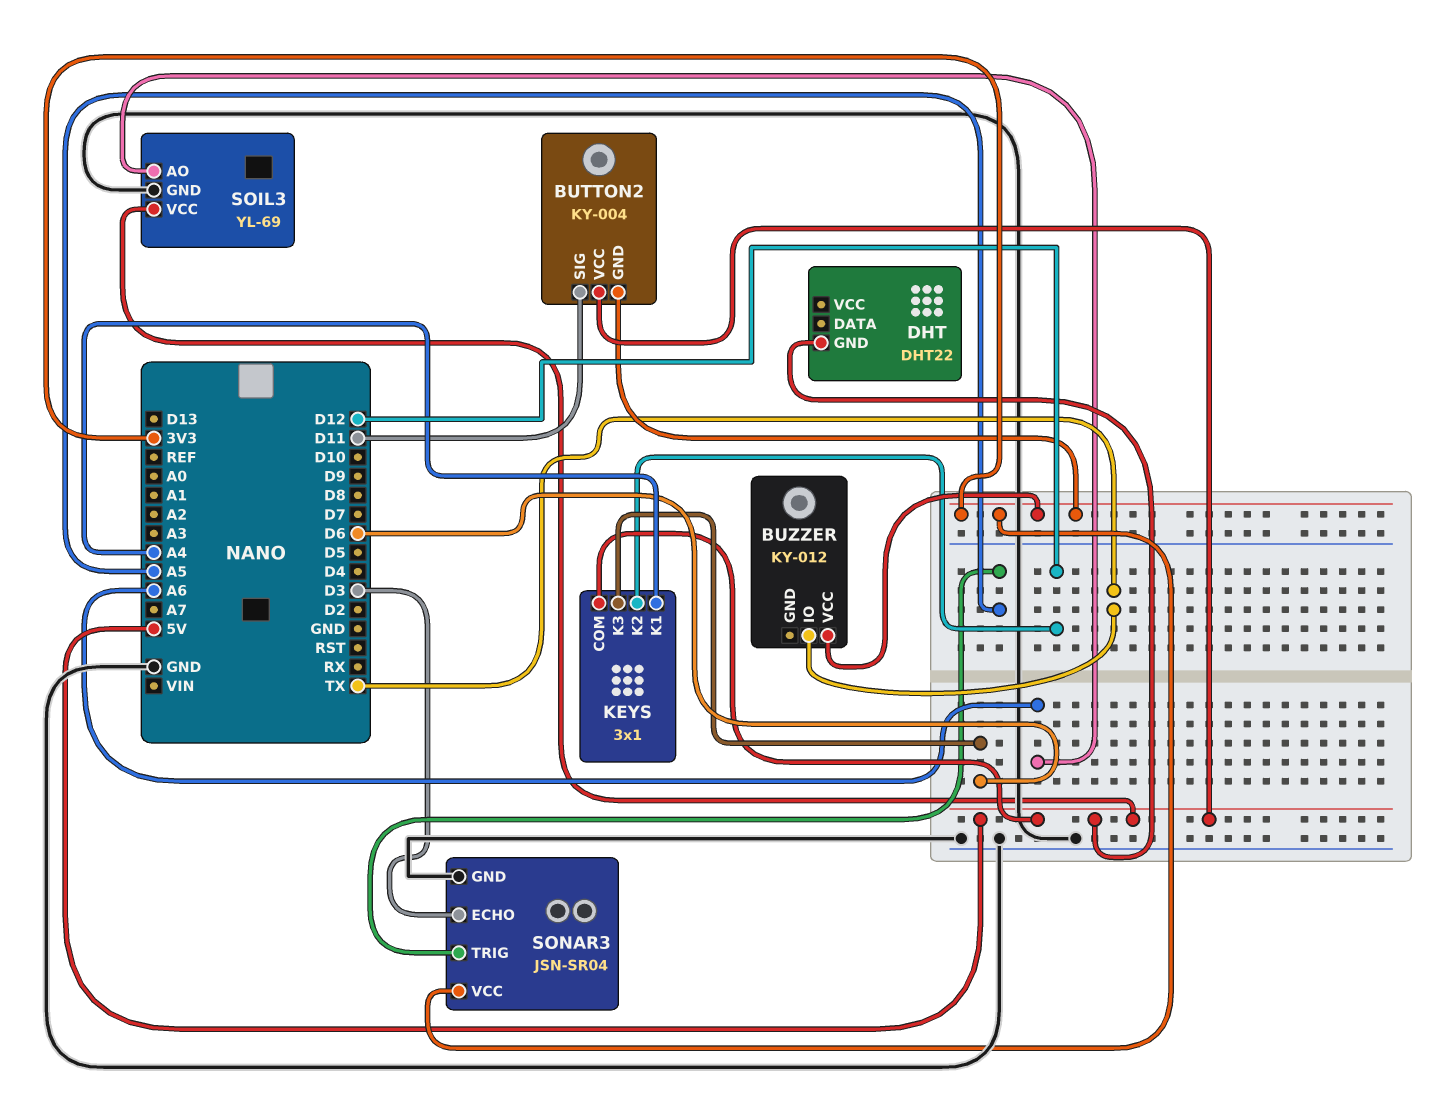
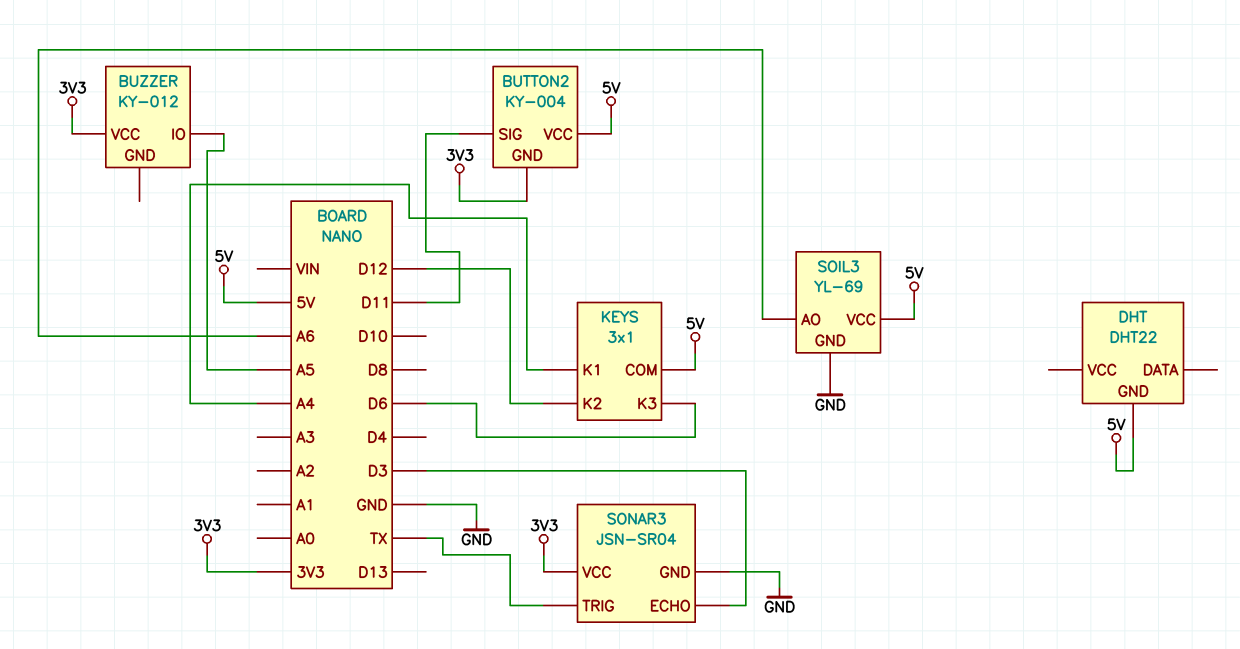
BUZZER pin IO: TX -> A5
SONAR3 pin TRIG: A5 -> TX

